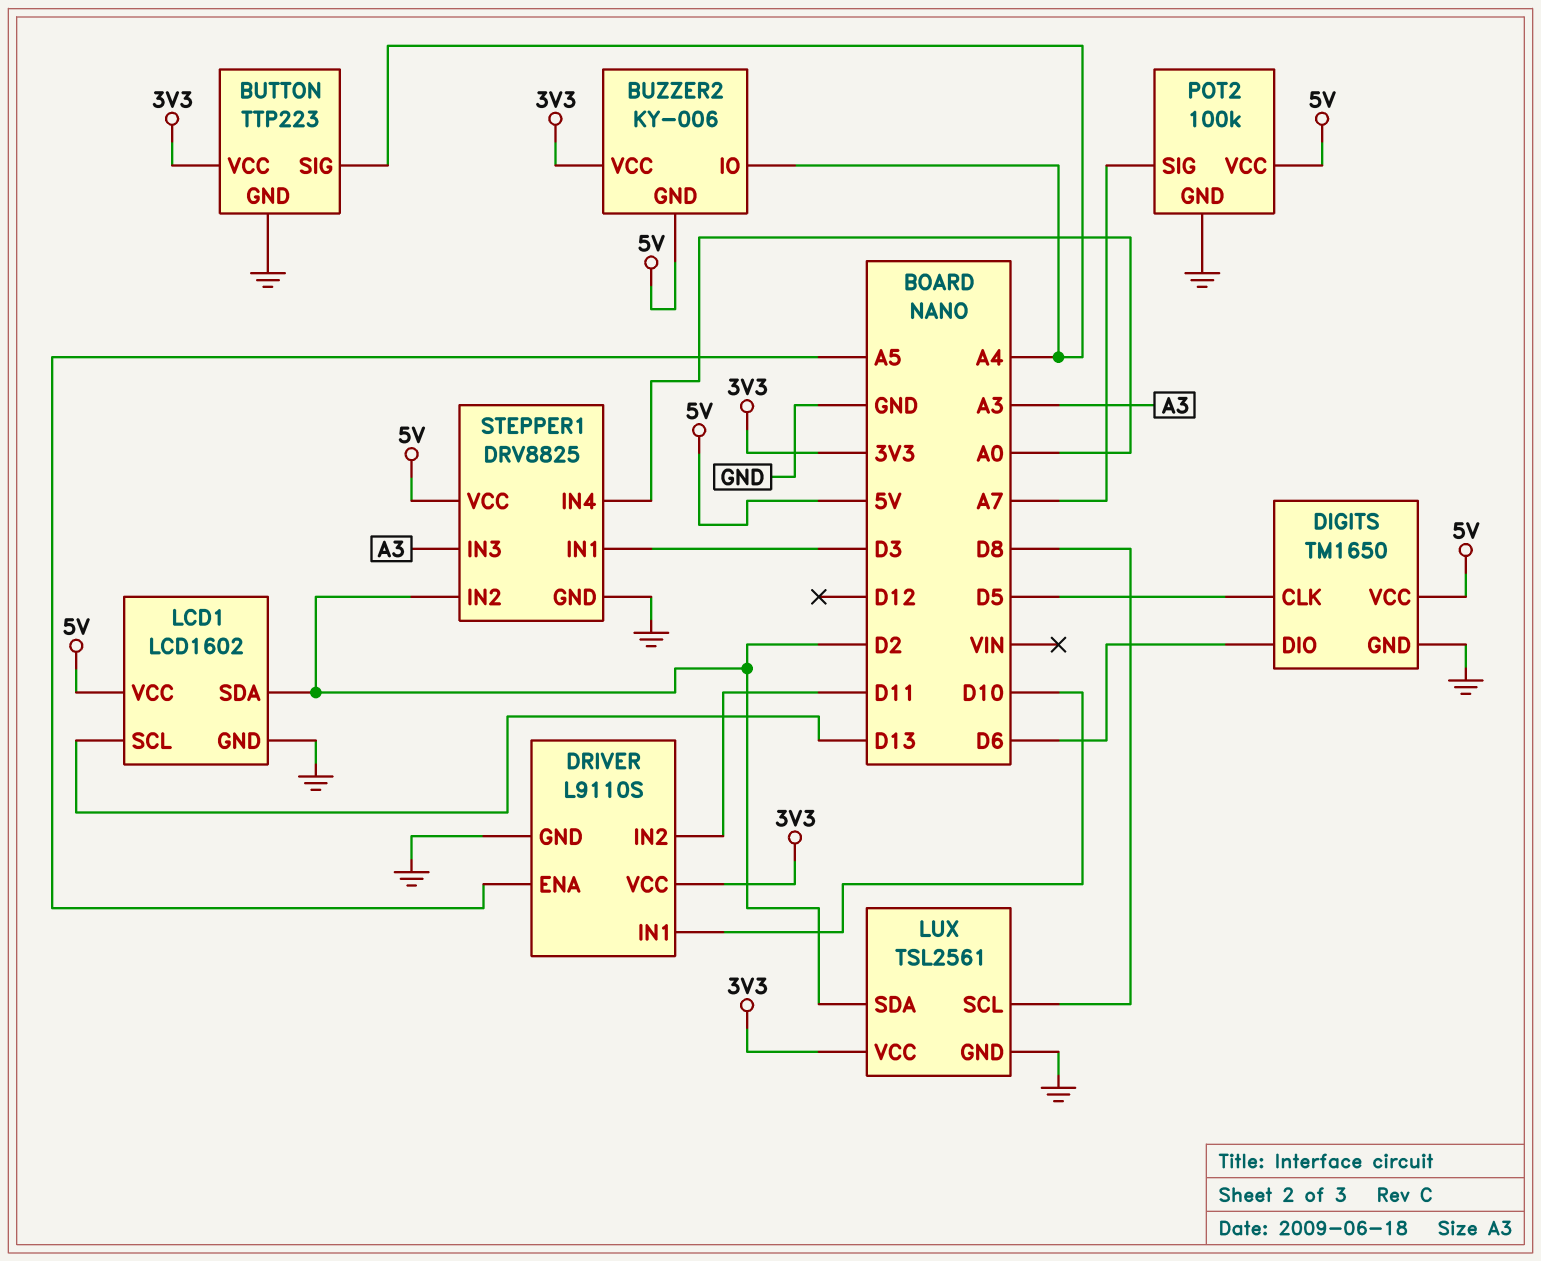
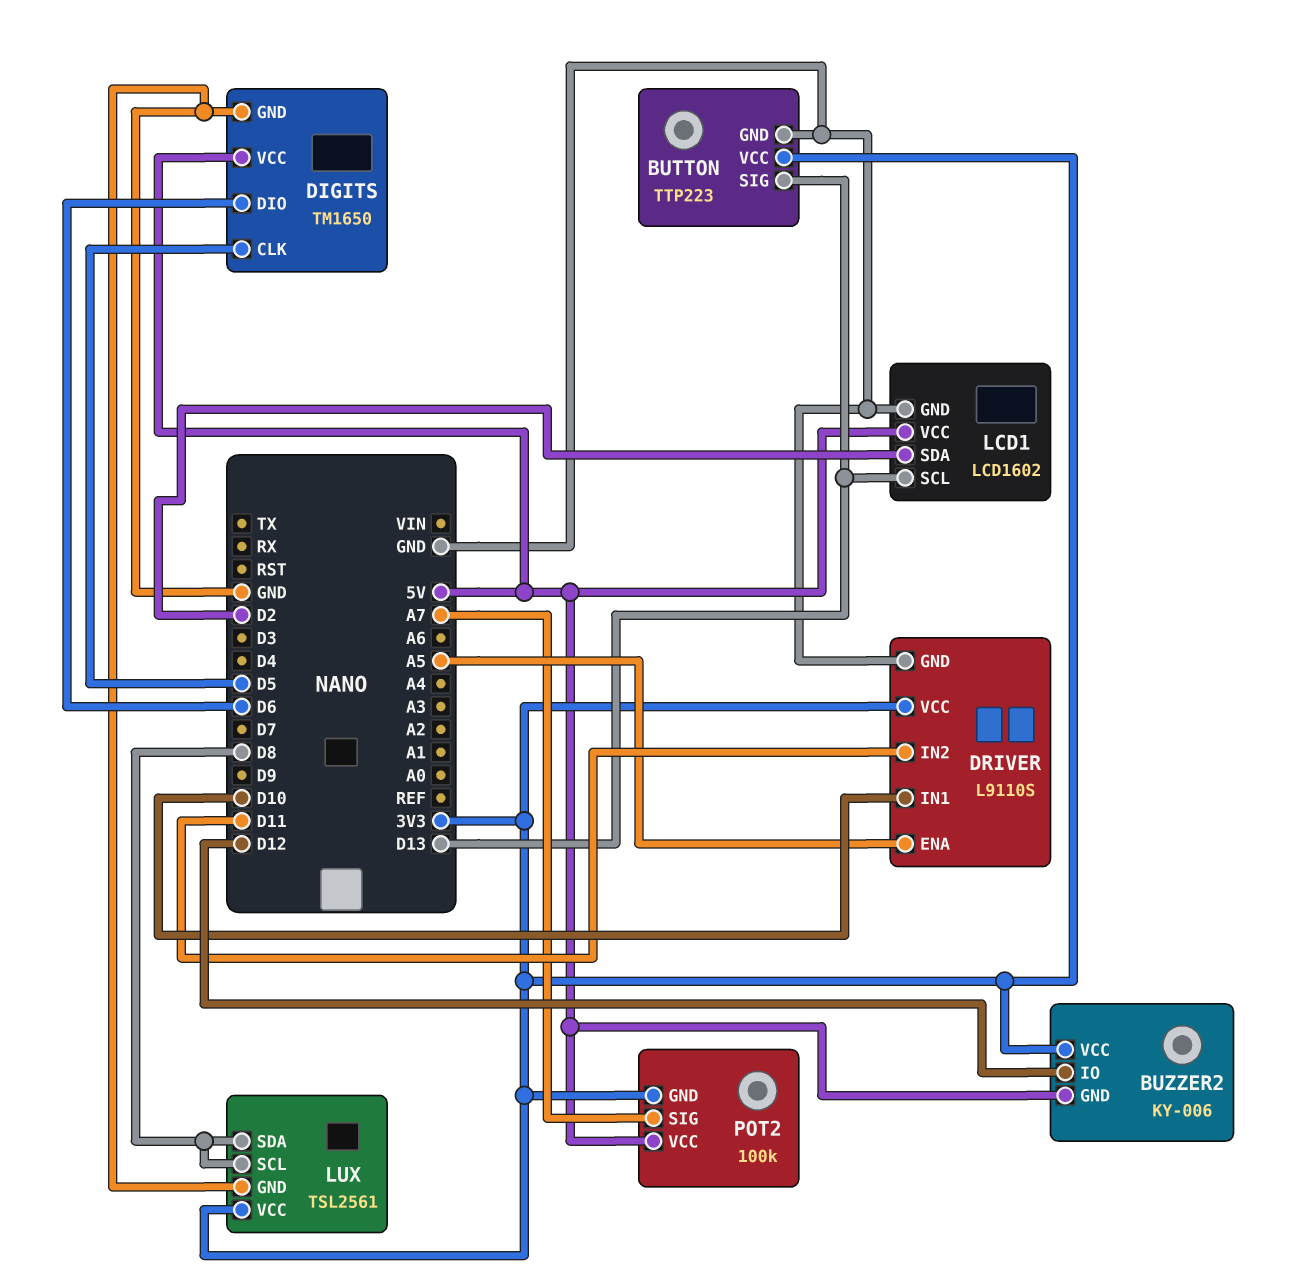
BUTTON pin SIG: A4 -> D13
BUZZER2 pin IO: A4 -> D12
LUX pin SDA: D2 -> D8
POT2 pin GND: GND -> 3V3
STEPPER1: DRV8825 -> none
STEPPER1 pin GND: GND -> none
STEPPER1 pin IN1: D3 -> none
STEPPER1 pin IN2: D2 -> none
STEPPER1 pin IN3: A3 -> none
STEPPER1 pin IN4: A0 -> none
STEPPER1 pin VCC: 5V -> none

